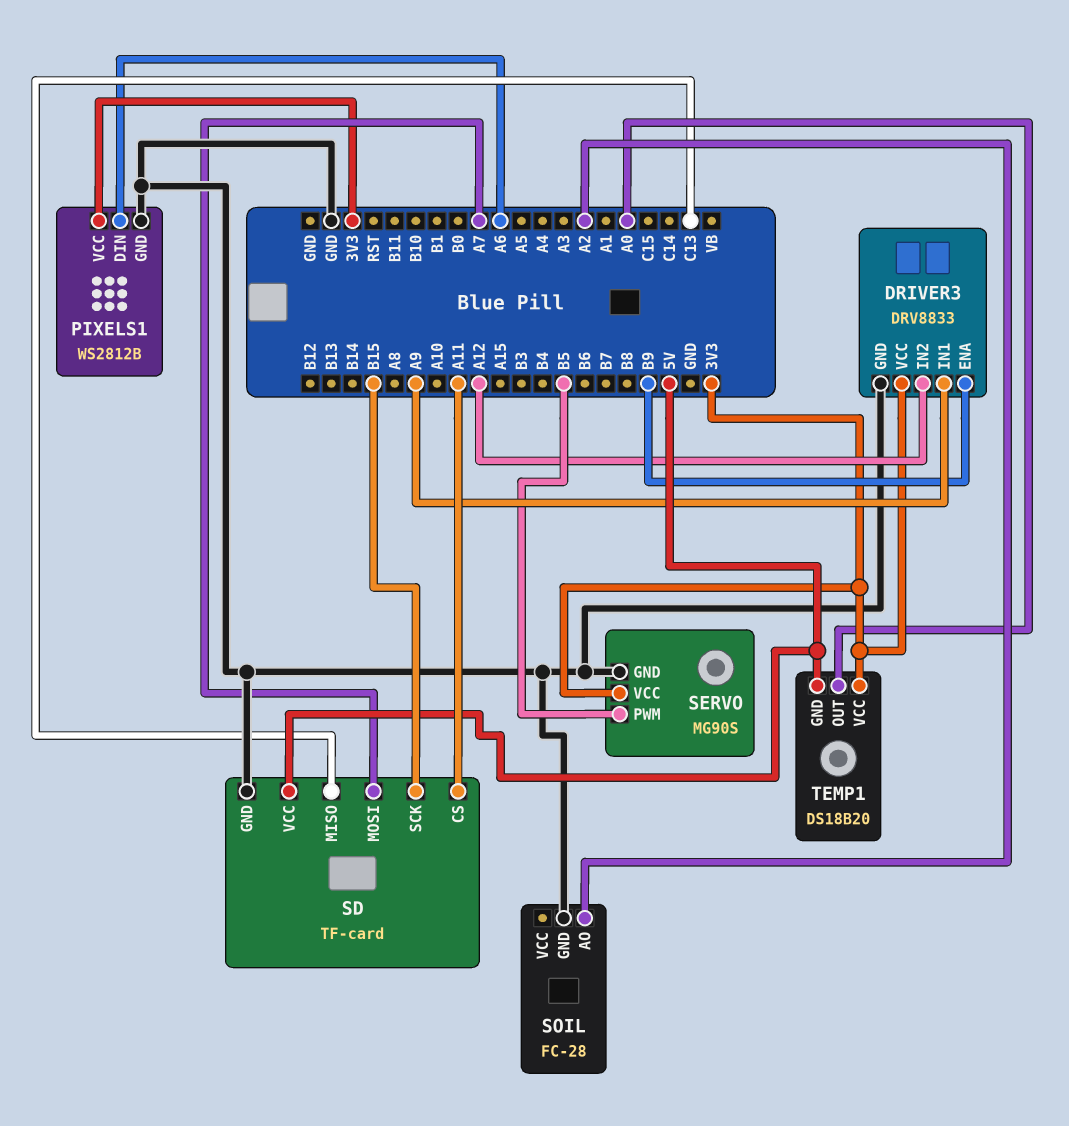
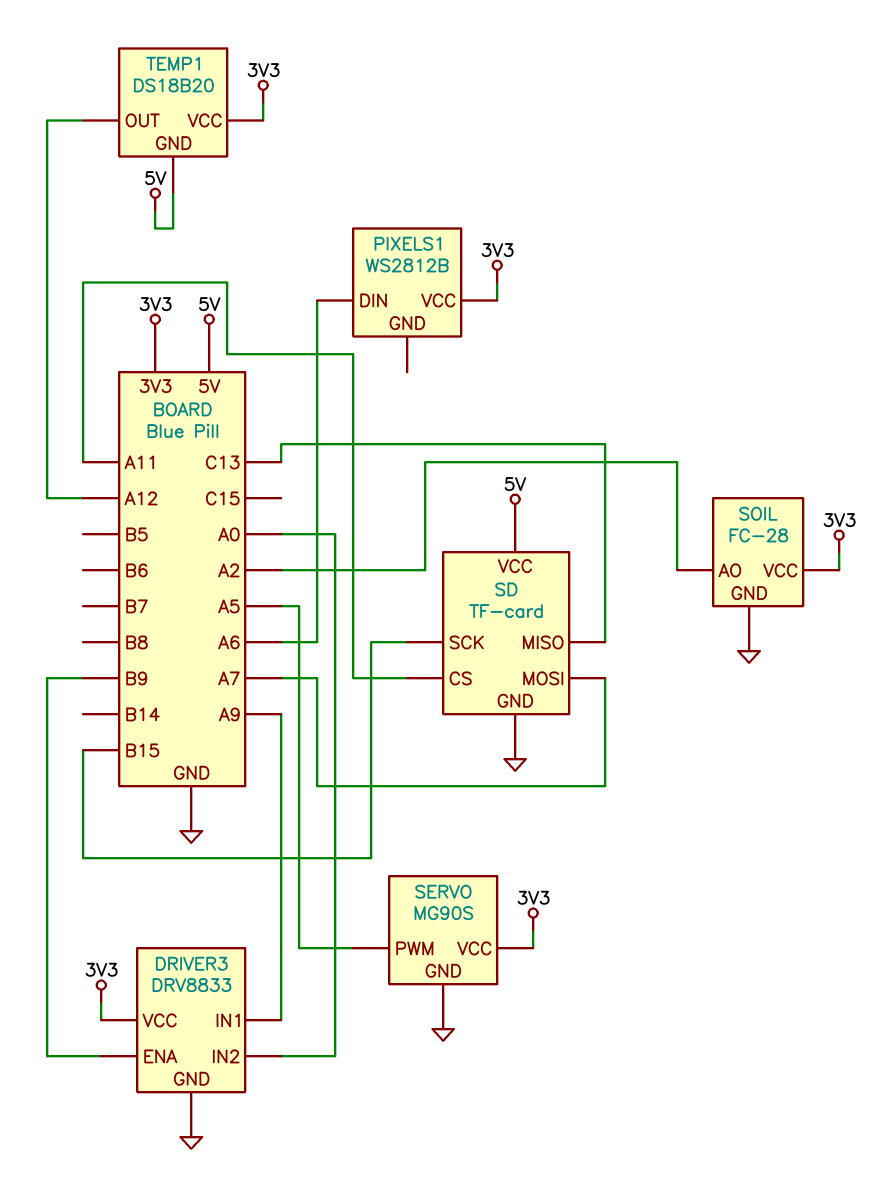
DRIVER3 pin IN2: A12 -> A0
PIXELS1 pin GND: GND -> none
SERVO pin PWM: B5 -> A5
SOIL pin VCC: none -> 3V3
TEMP1 pin OUT: A0 -> A12

